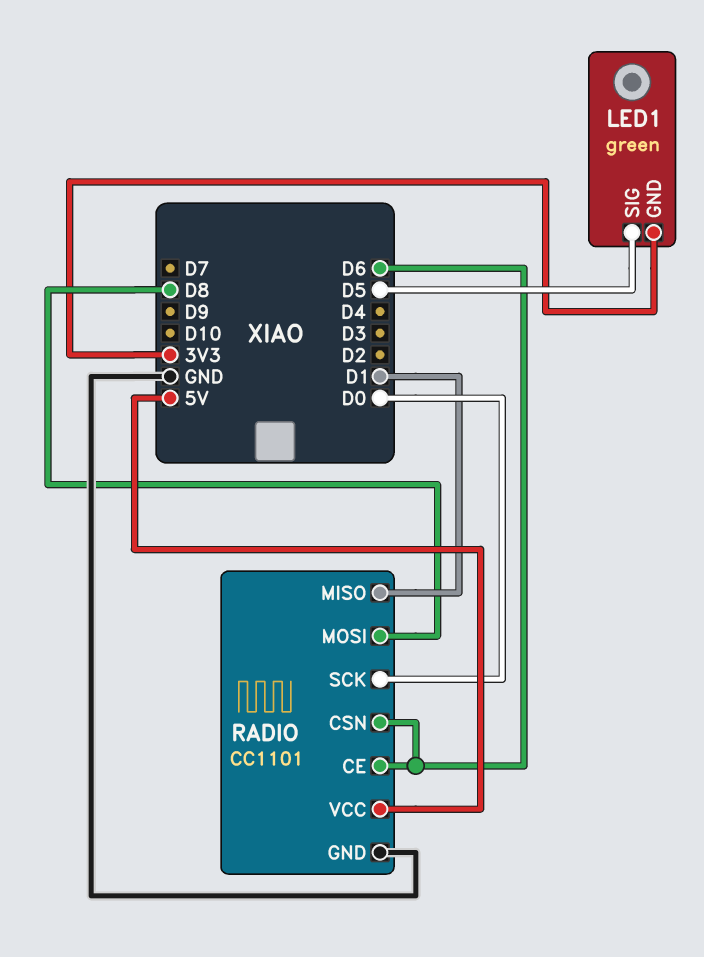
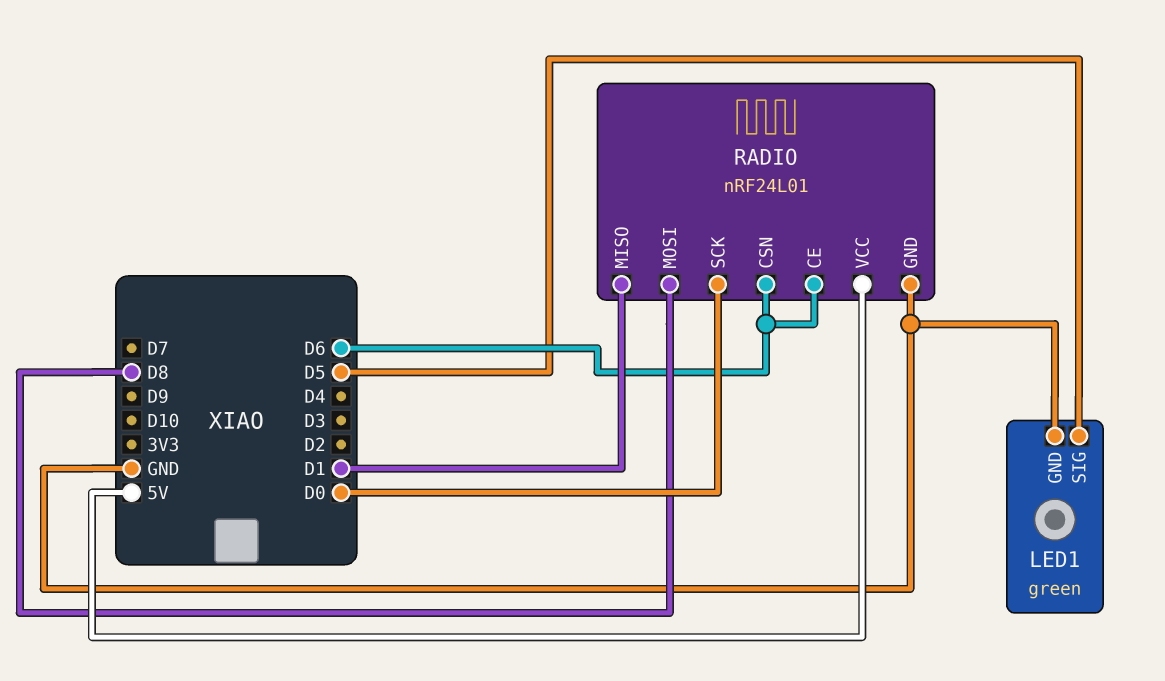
LED1 pin GND: 3V3 -> GND
RADIO: CC1101 -> nRF24L01

